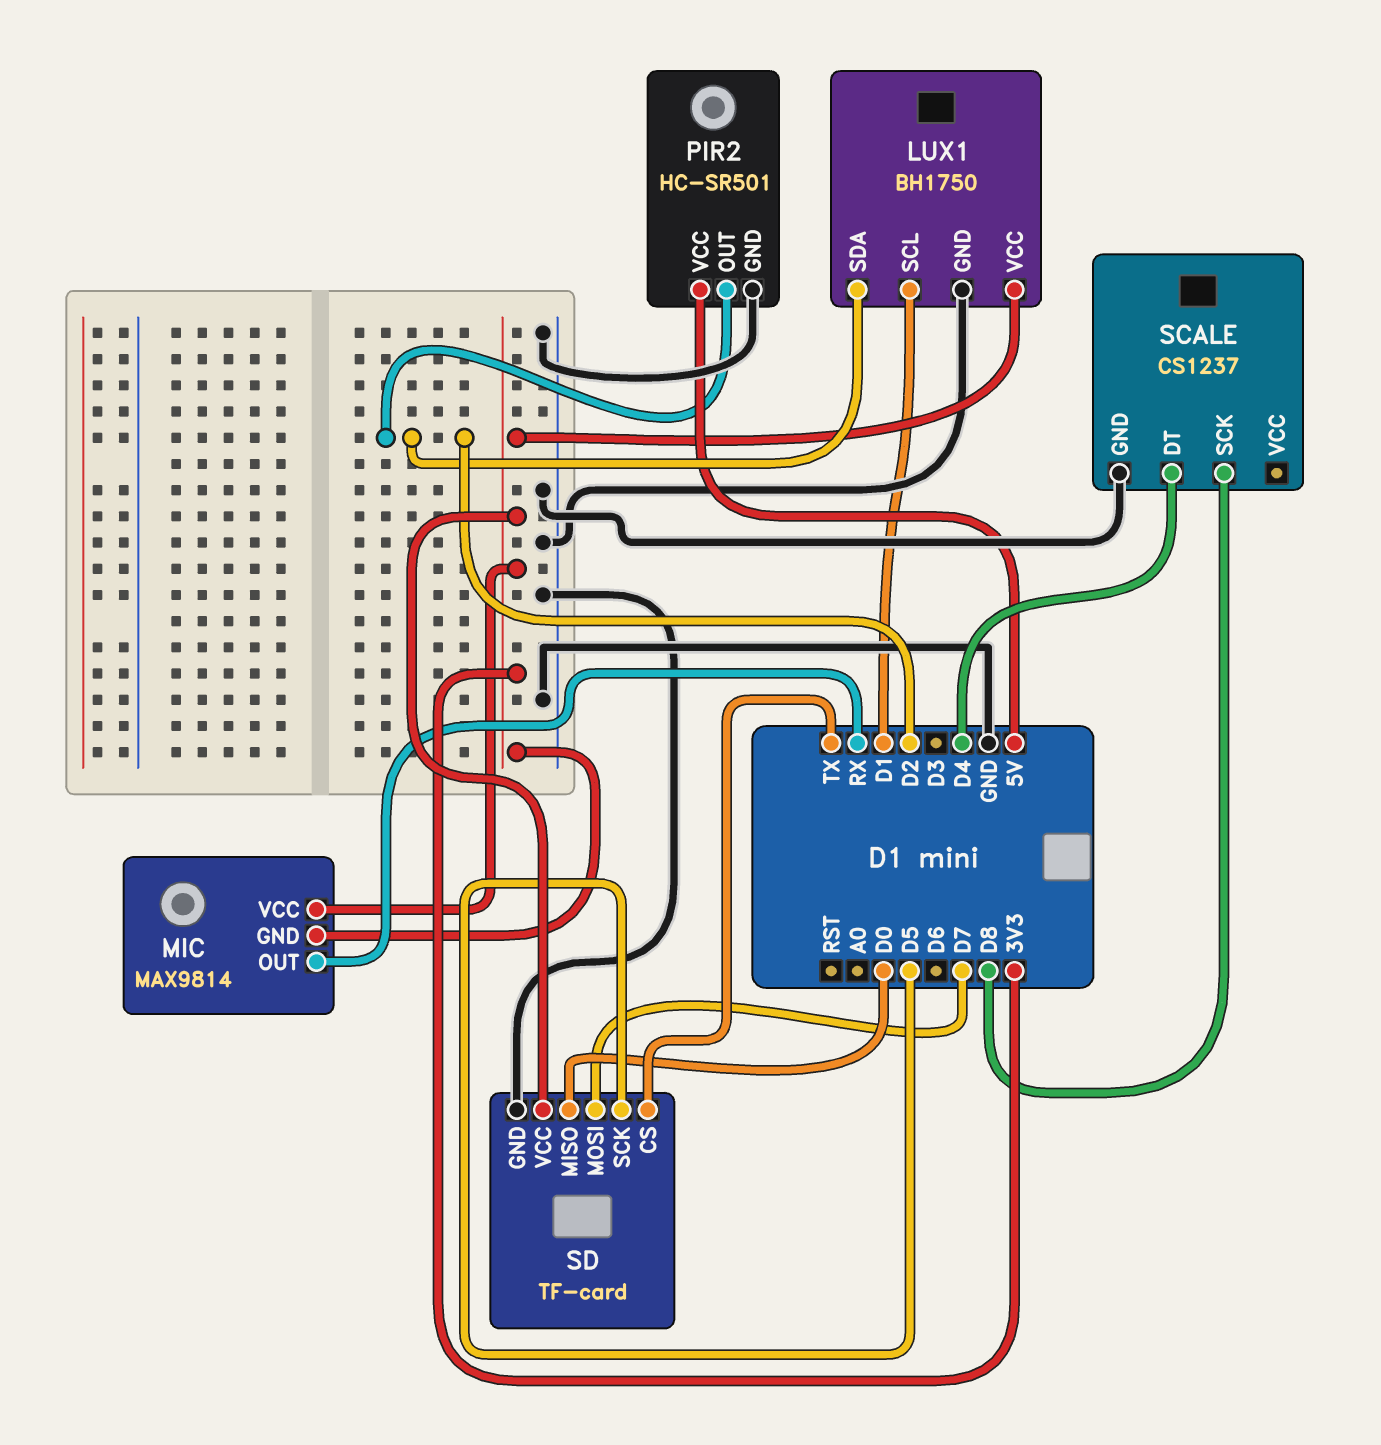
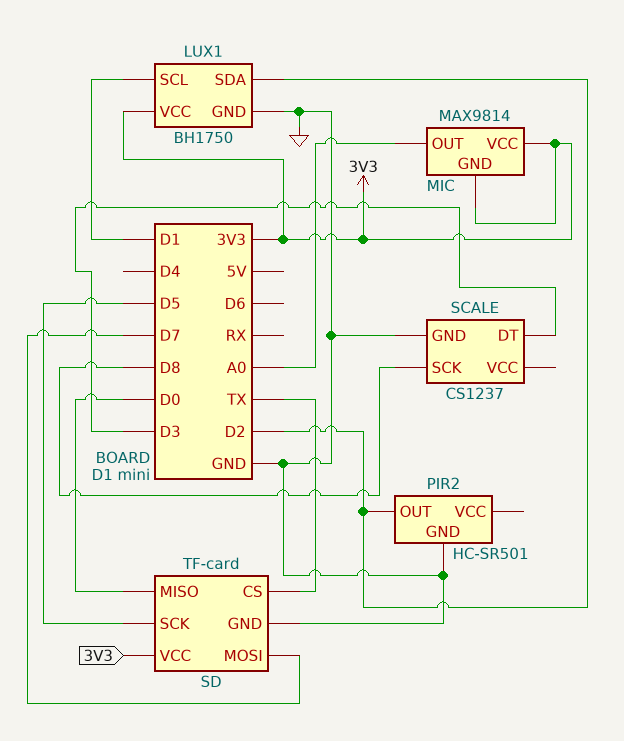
MIC pin OUT: RX -> A0
PIR2 pin VCC: 5V -> none
SCALE pin DT: D4 -> D3

